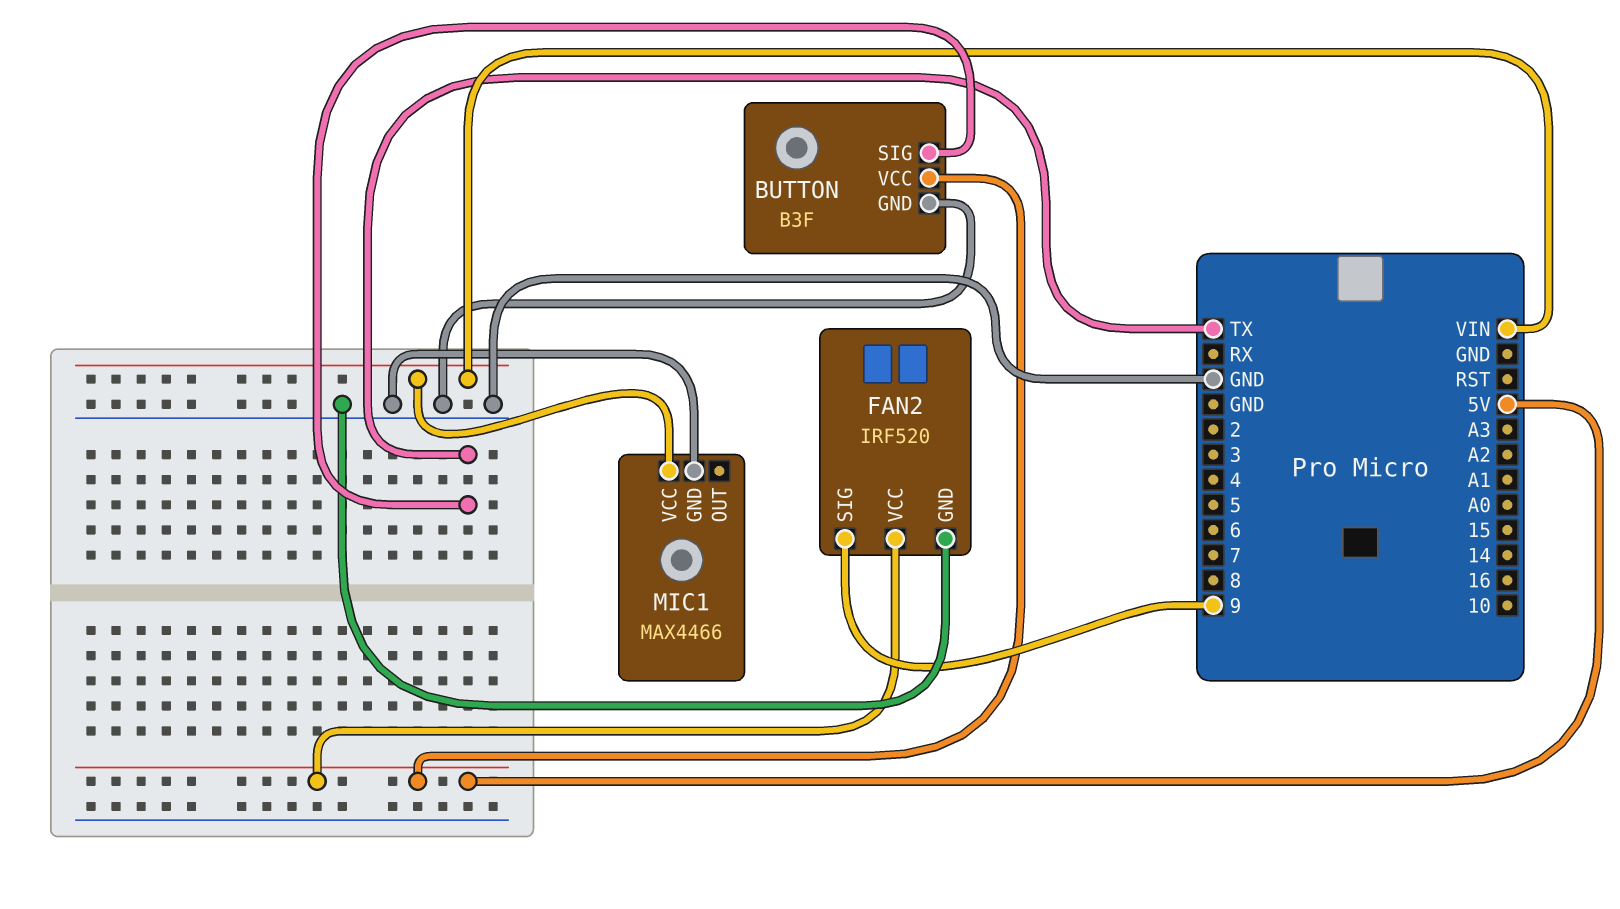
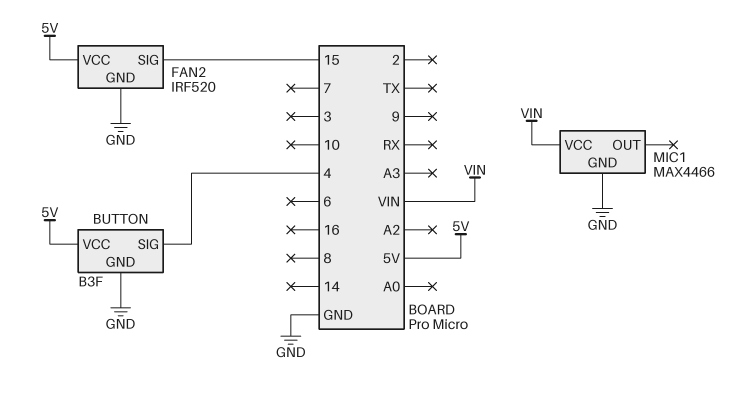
BUTTON pin SIG: TX -> 4
FAN2 pin SIG: 9 -> 15

